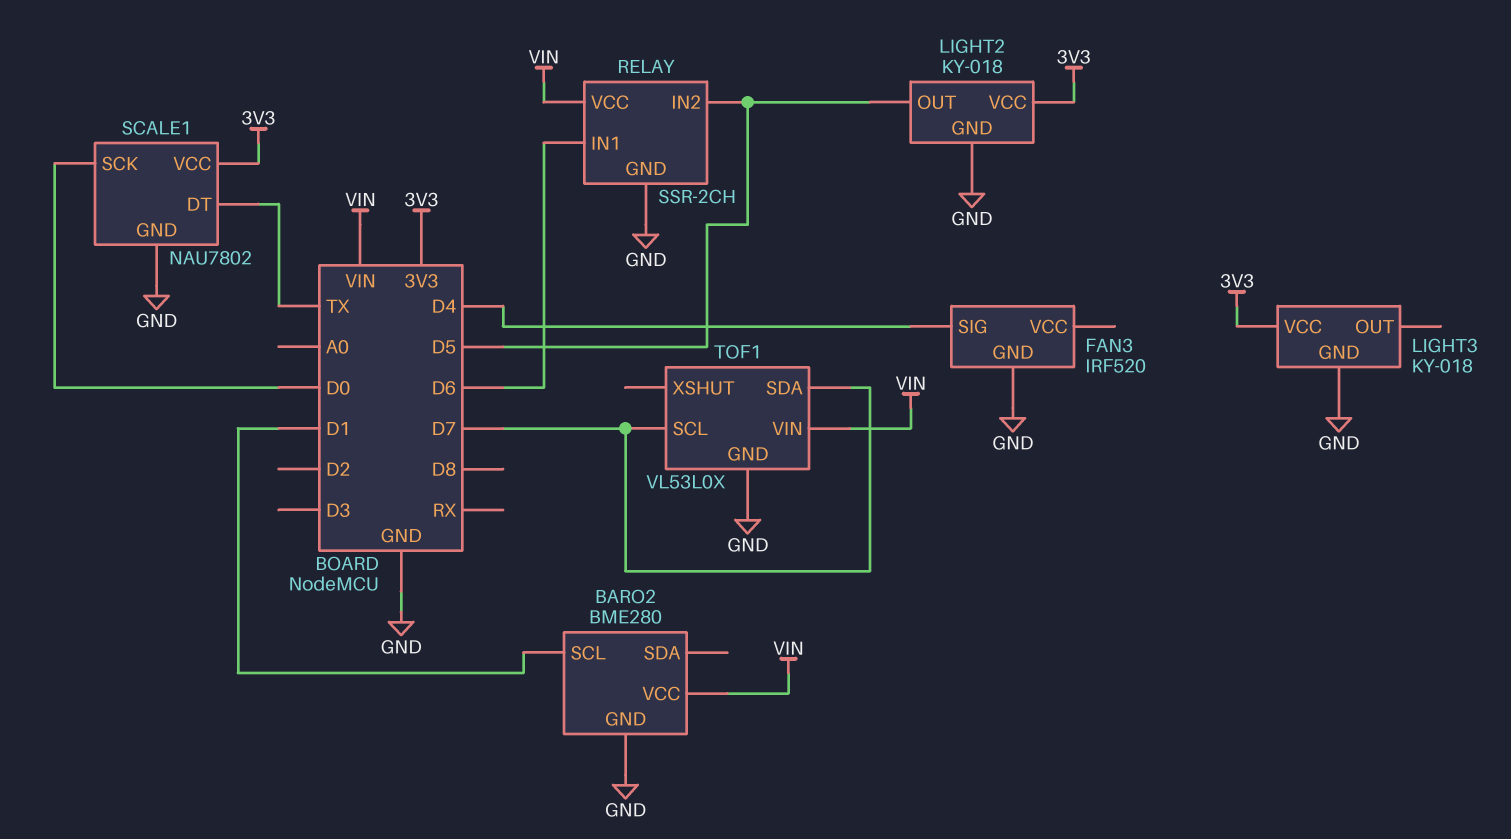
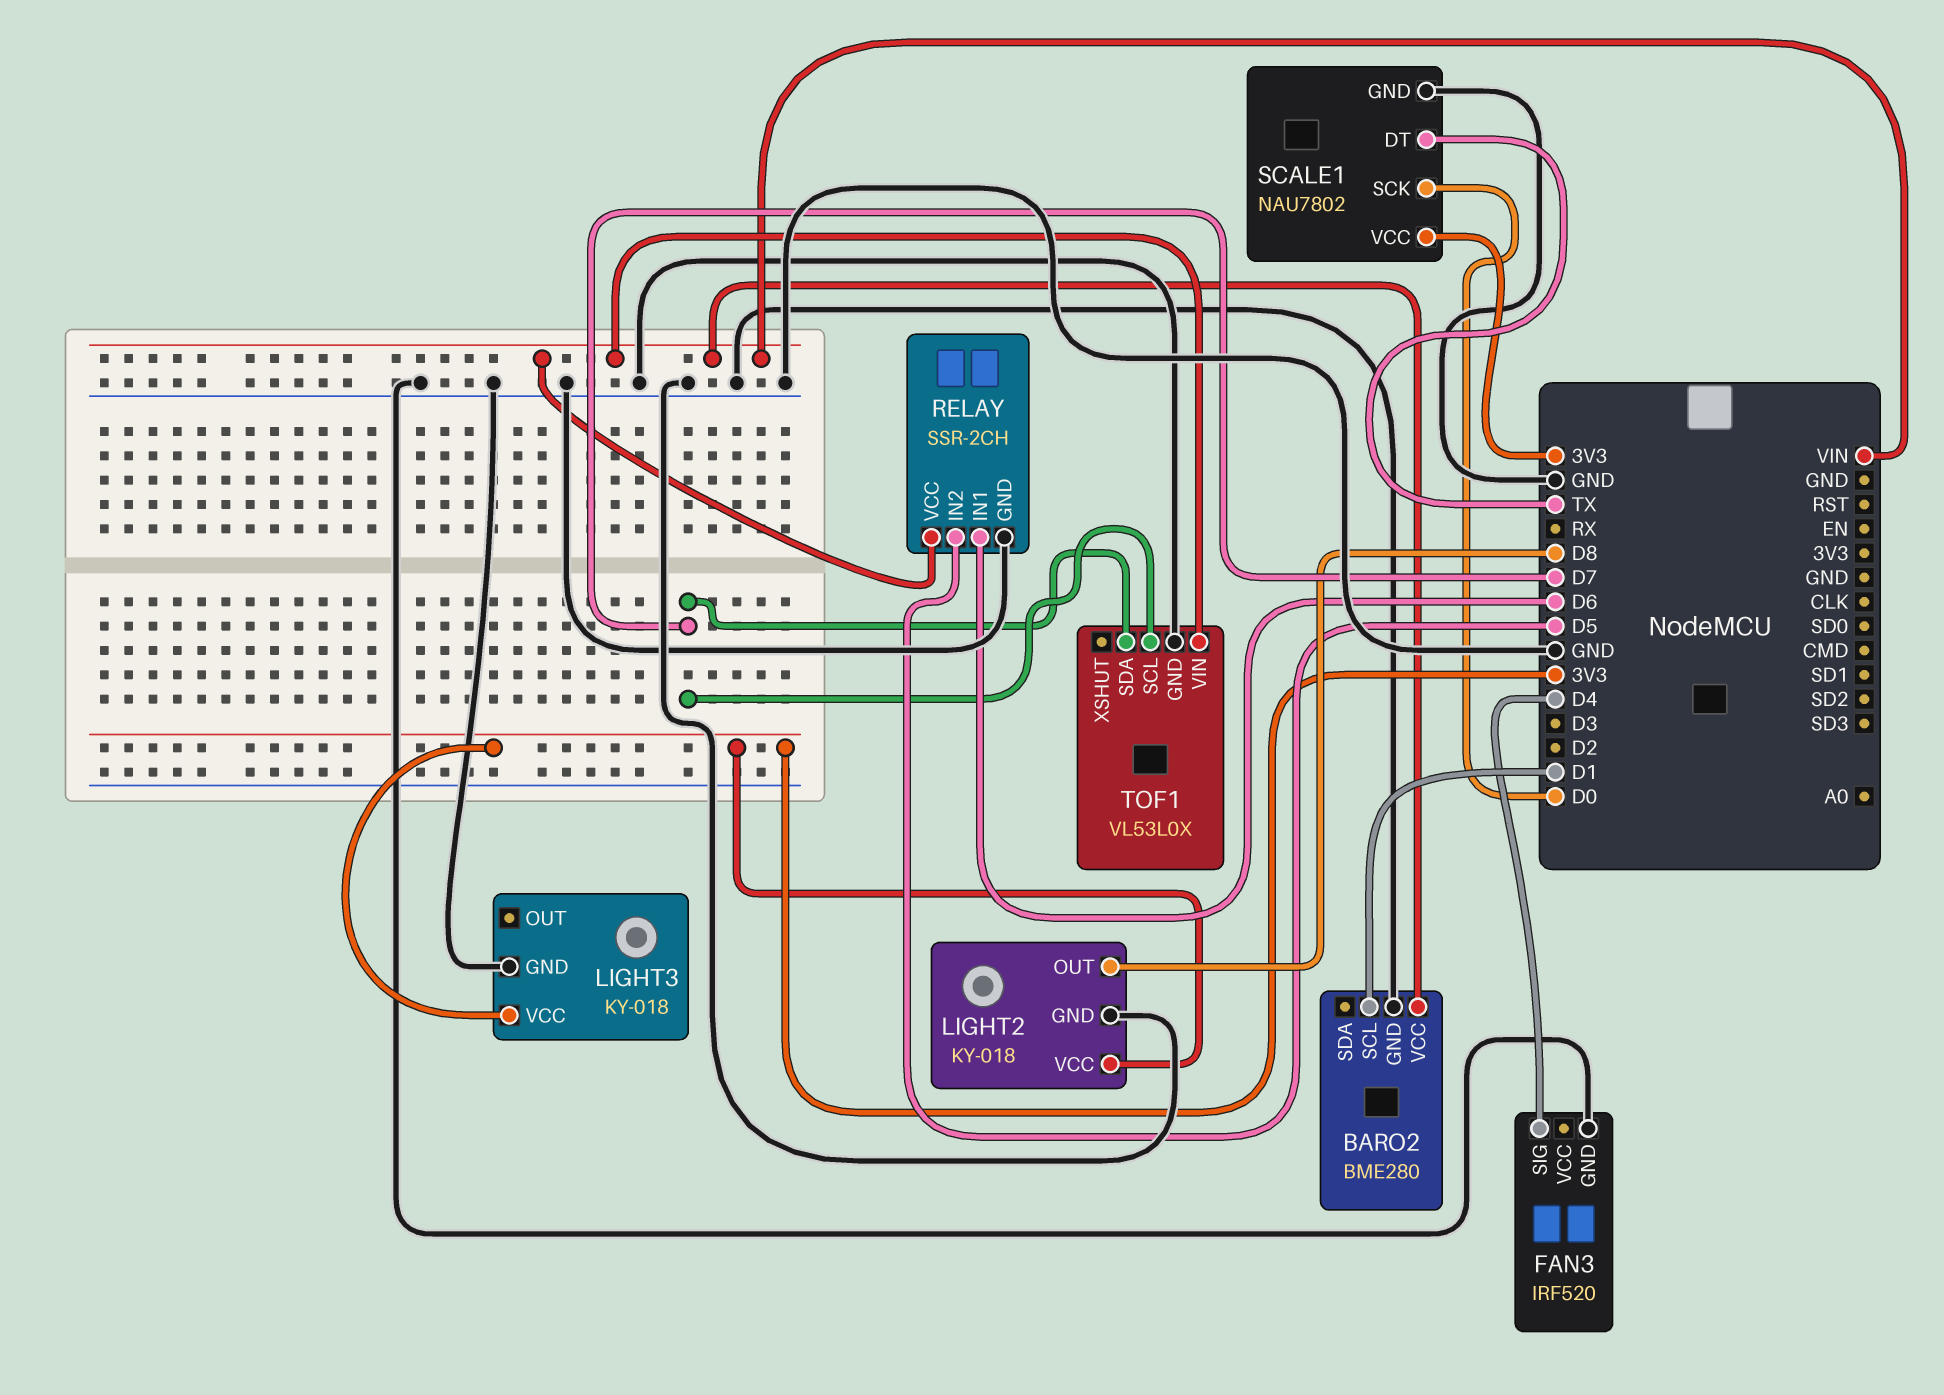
LIGHT2 pin OUT: D5 -> D8

